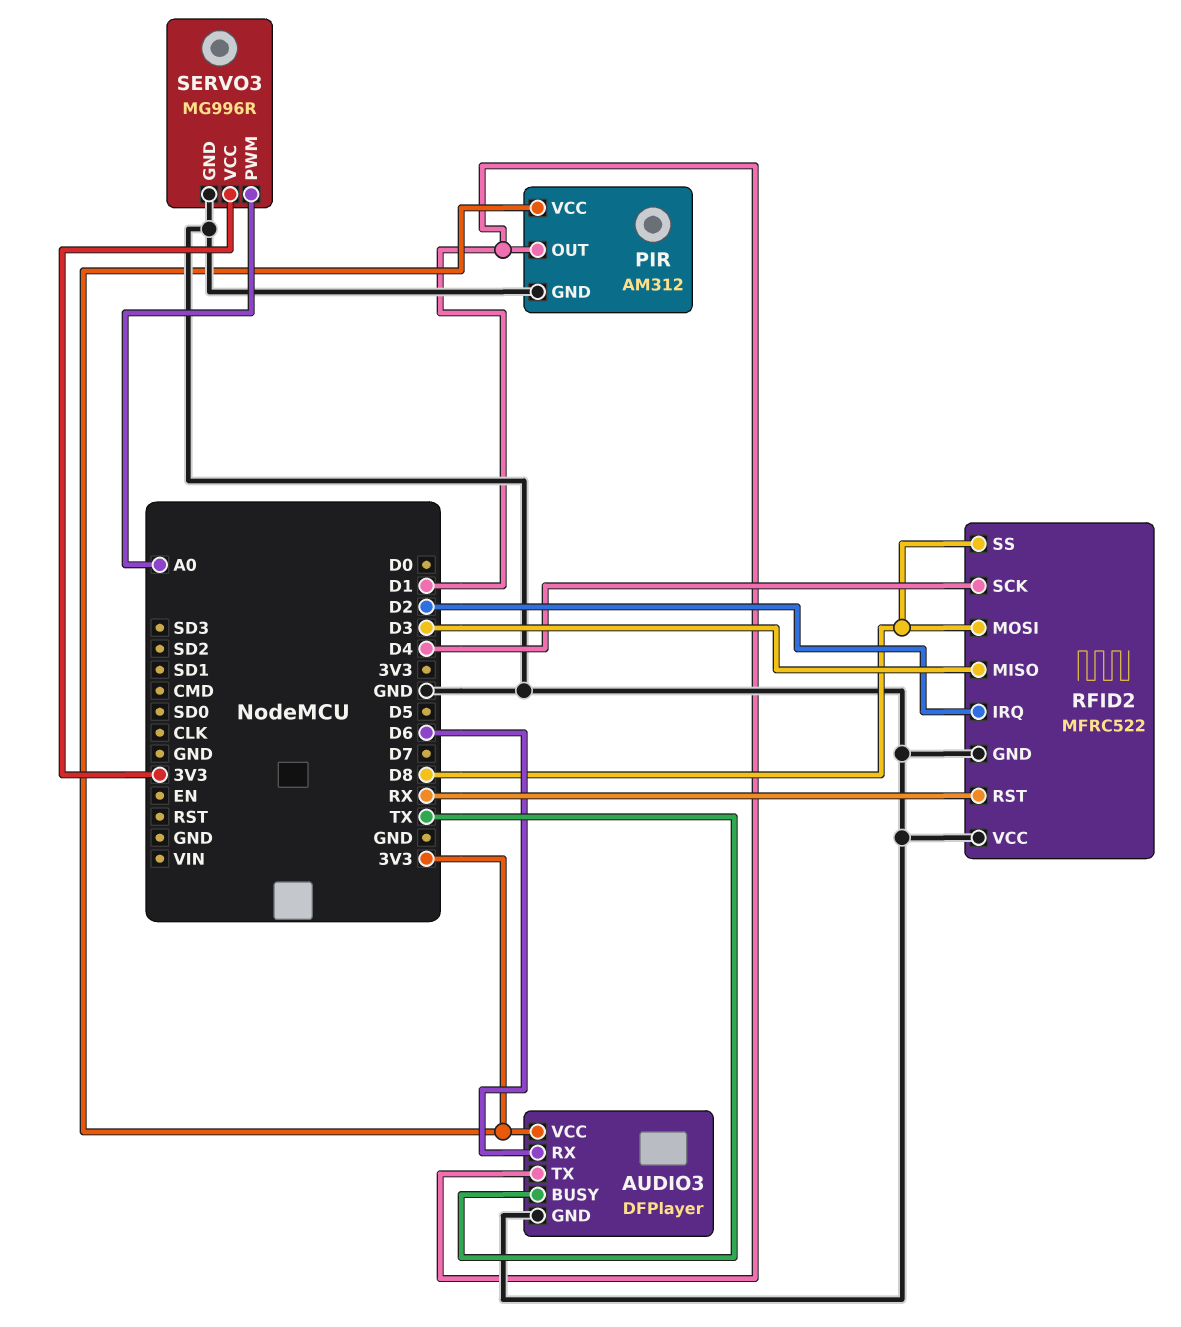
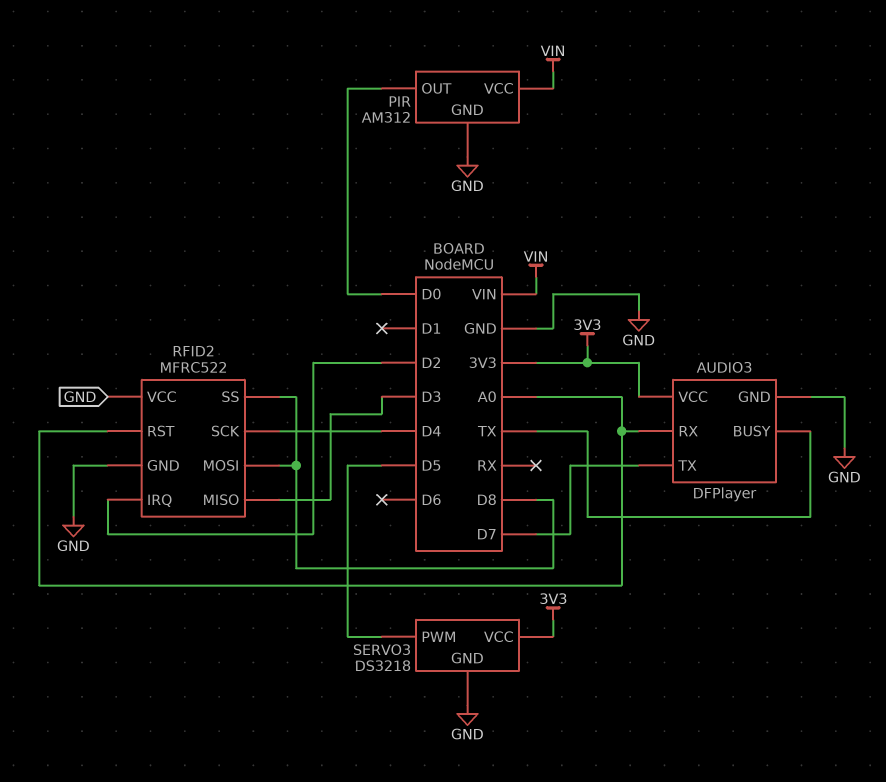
AUDIO3 pin RX: D6 -> A0
AUDIO3 pin TX: D1 -> D7
PIR pin OUT: D1 -> D0
PIR pin VCC: 3V3 -> VIN
RFID2 pin RST: RX -> A0
SERVO3: MG996R -> DS3218
SERVO3 pin PWM: A0 -> D5

